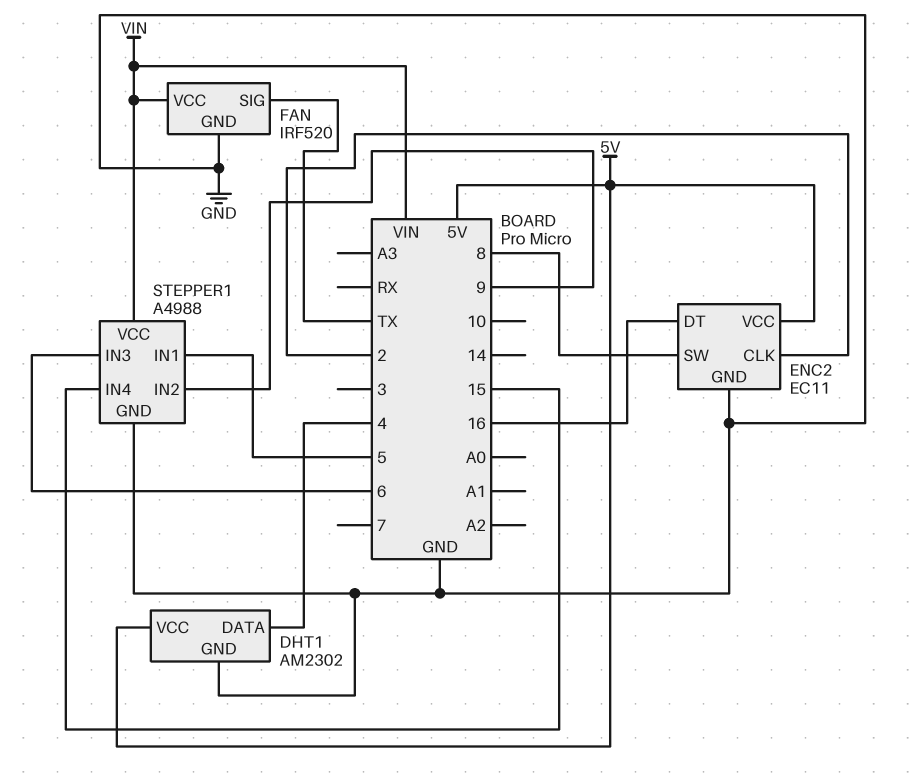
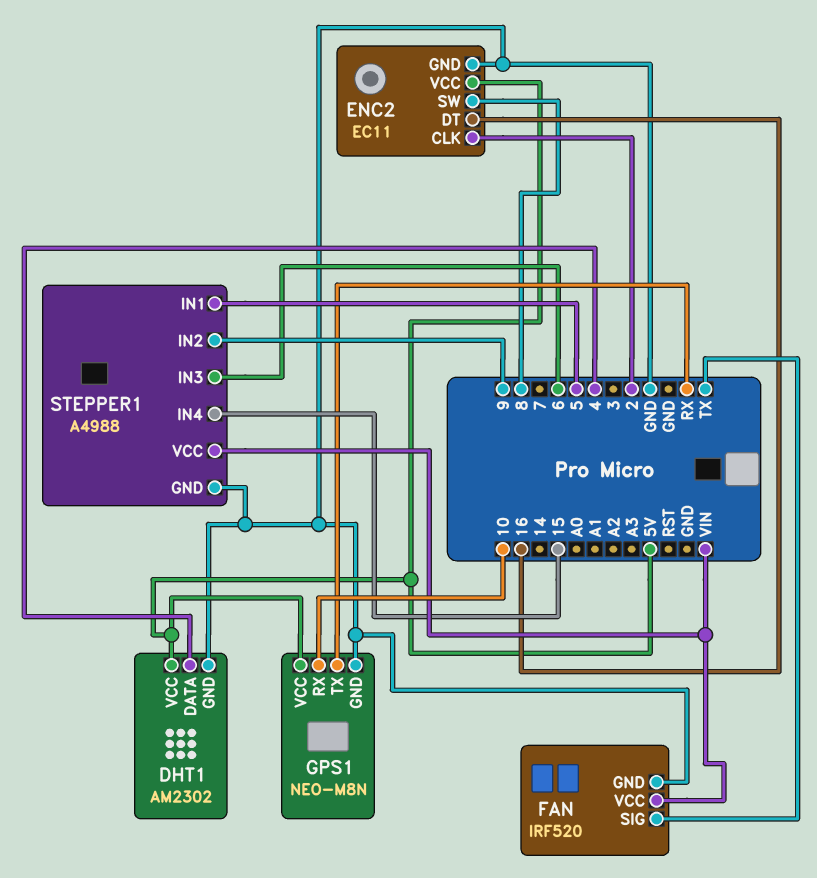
GPS1: none -> NEO-M8N
GPS1 pin GND: none -> GND
GPS1 pin RX: none -> 10
GPS1 pin TX: none -> RX
GPS1 pin VCC: none -> 5V

